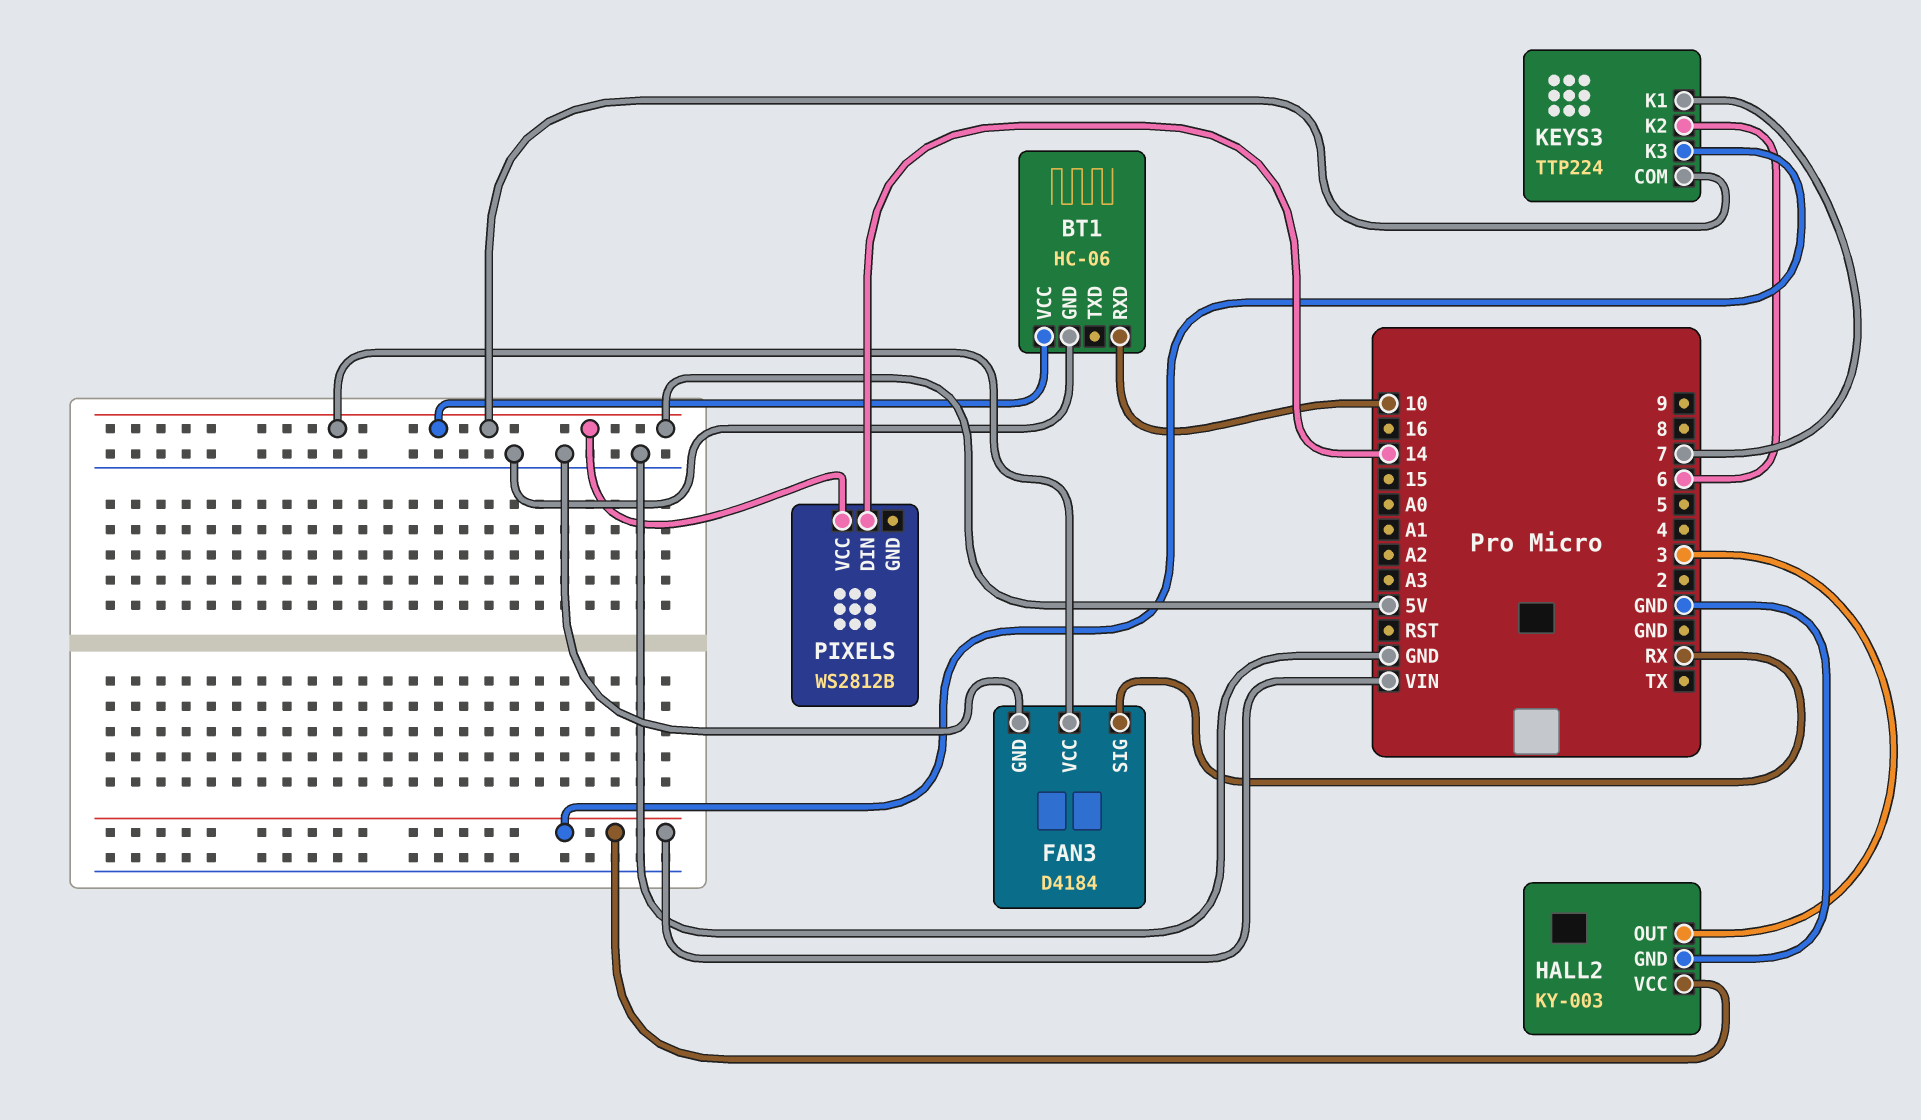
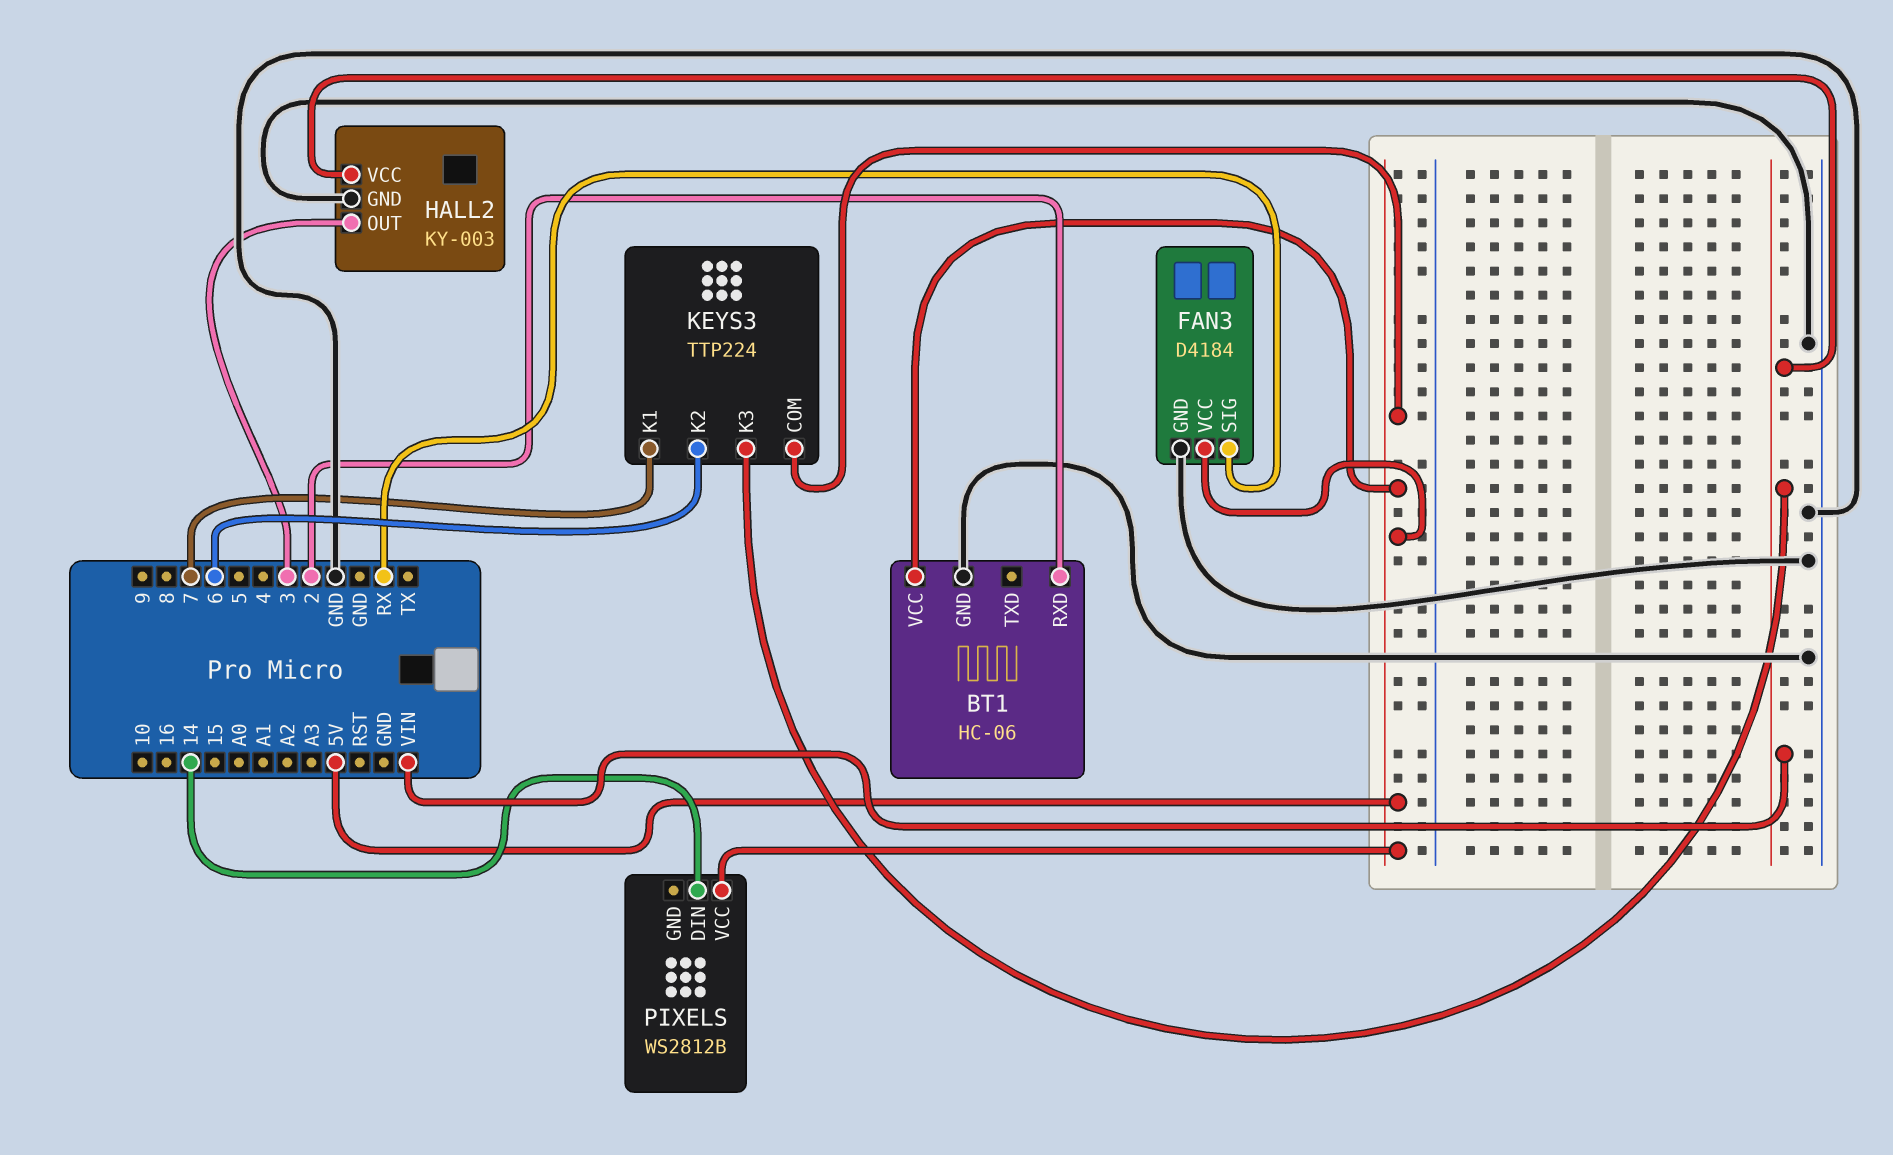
BT1 pin RXD: 10 -> 2

